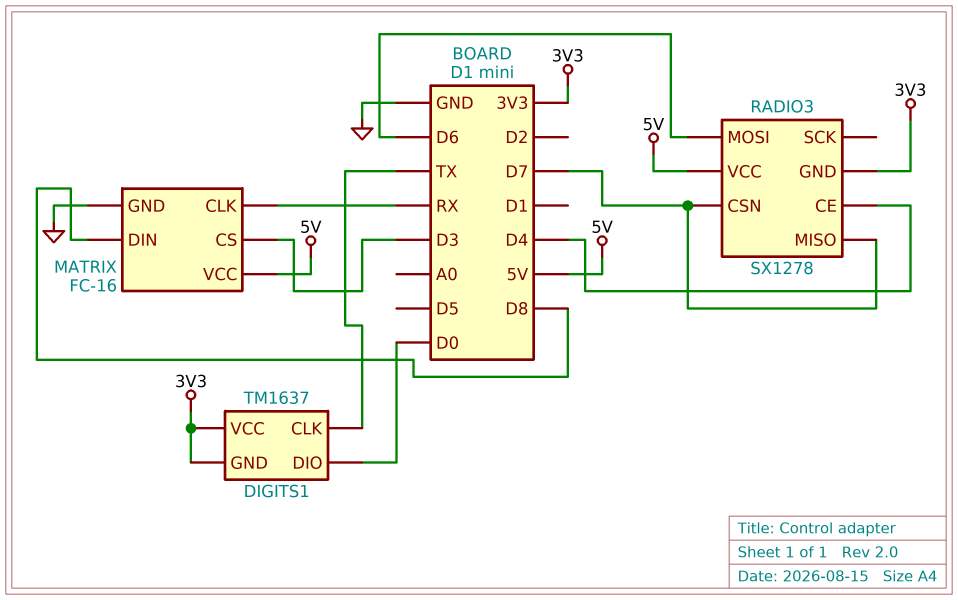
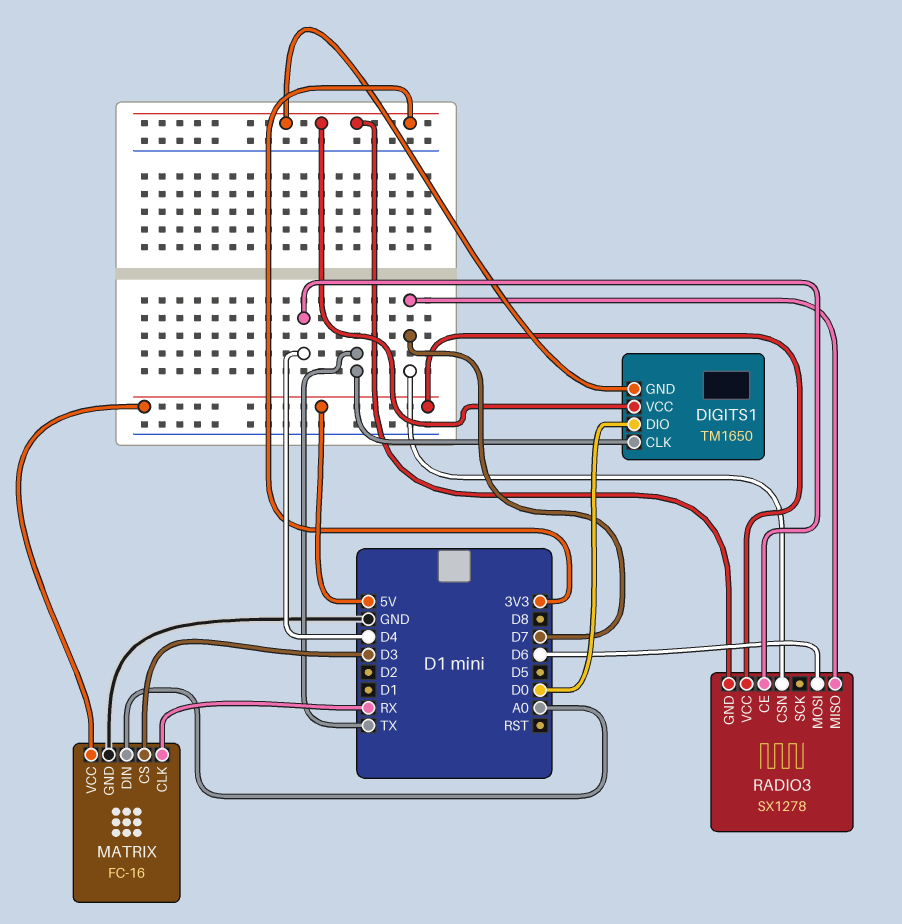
DIGITS1: TM1637 -> TM1650
MATRIX pin DIN: D8 -> A0

